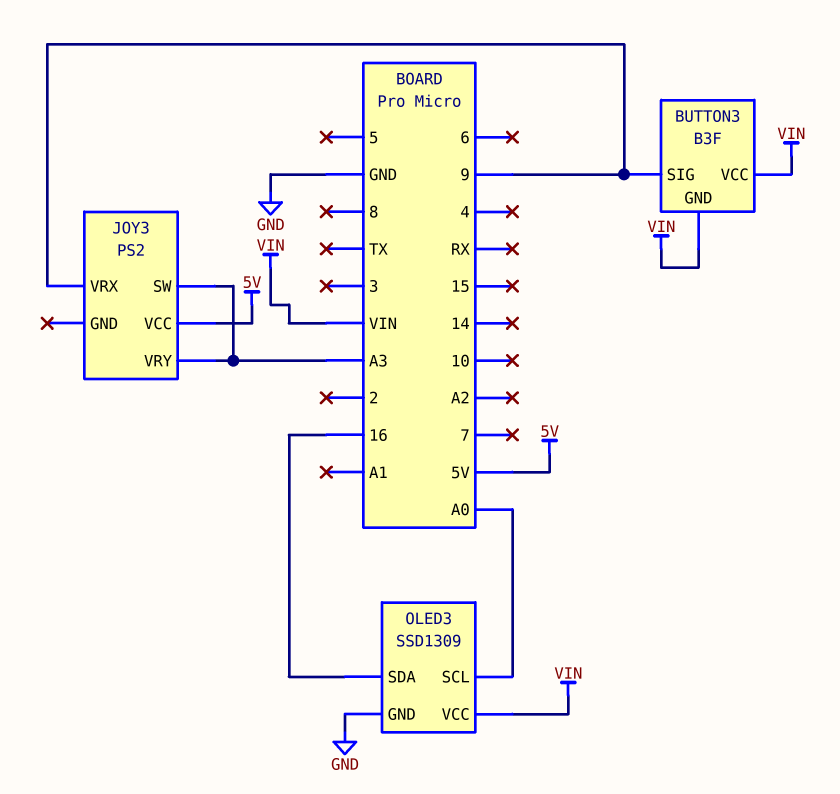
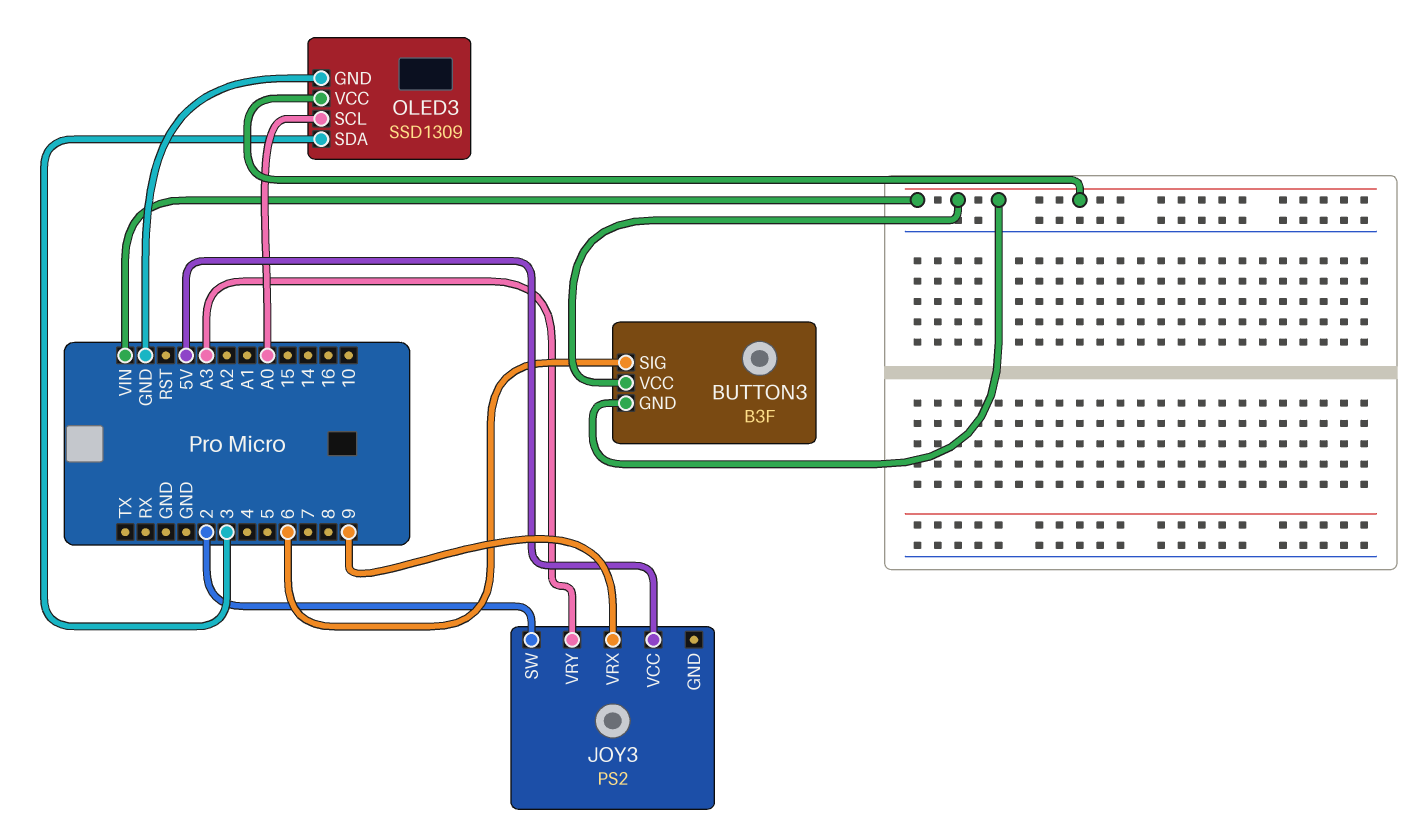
BUTTON3 pin SIG: 9 -> 6
JOY3 pin SW: A3 -> 2
OLED3 pin SDA: 16 -> 3

